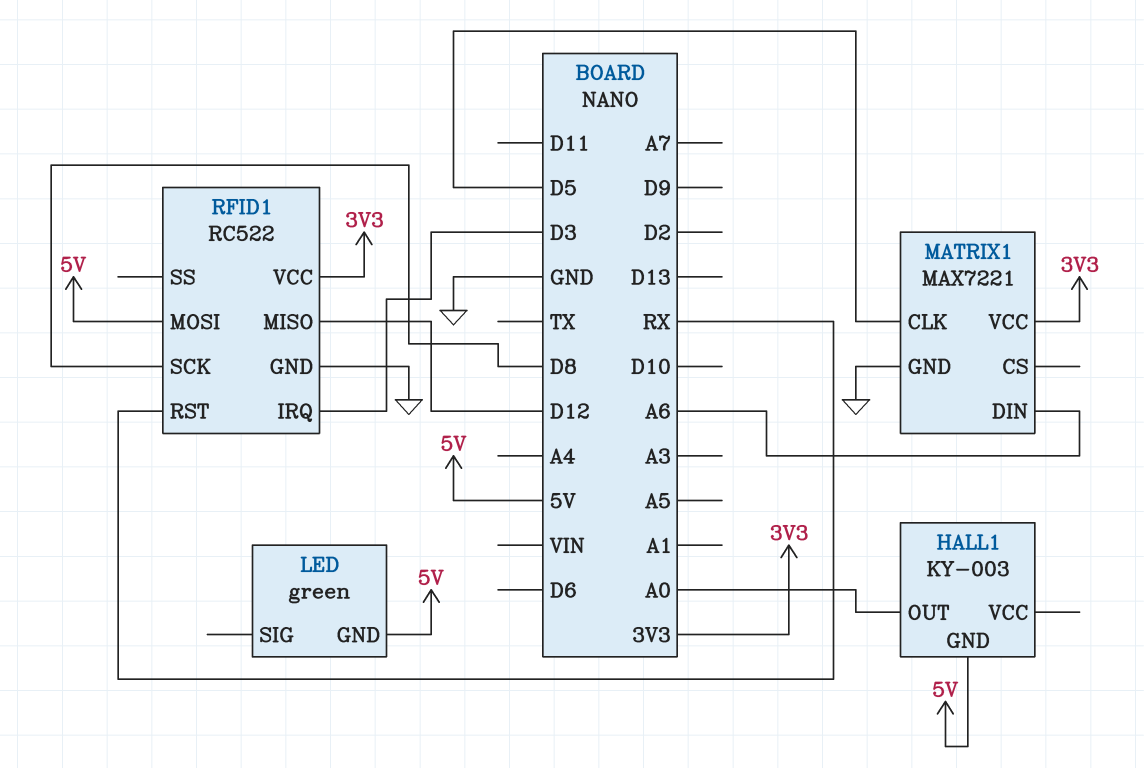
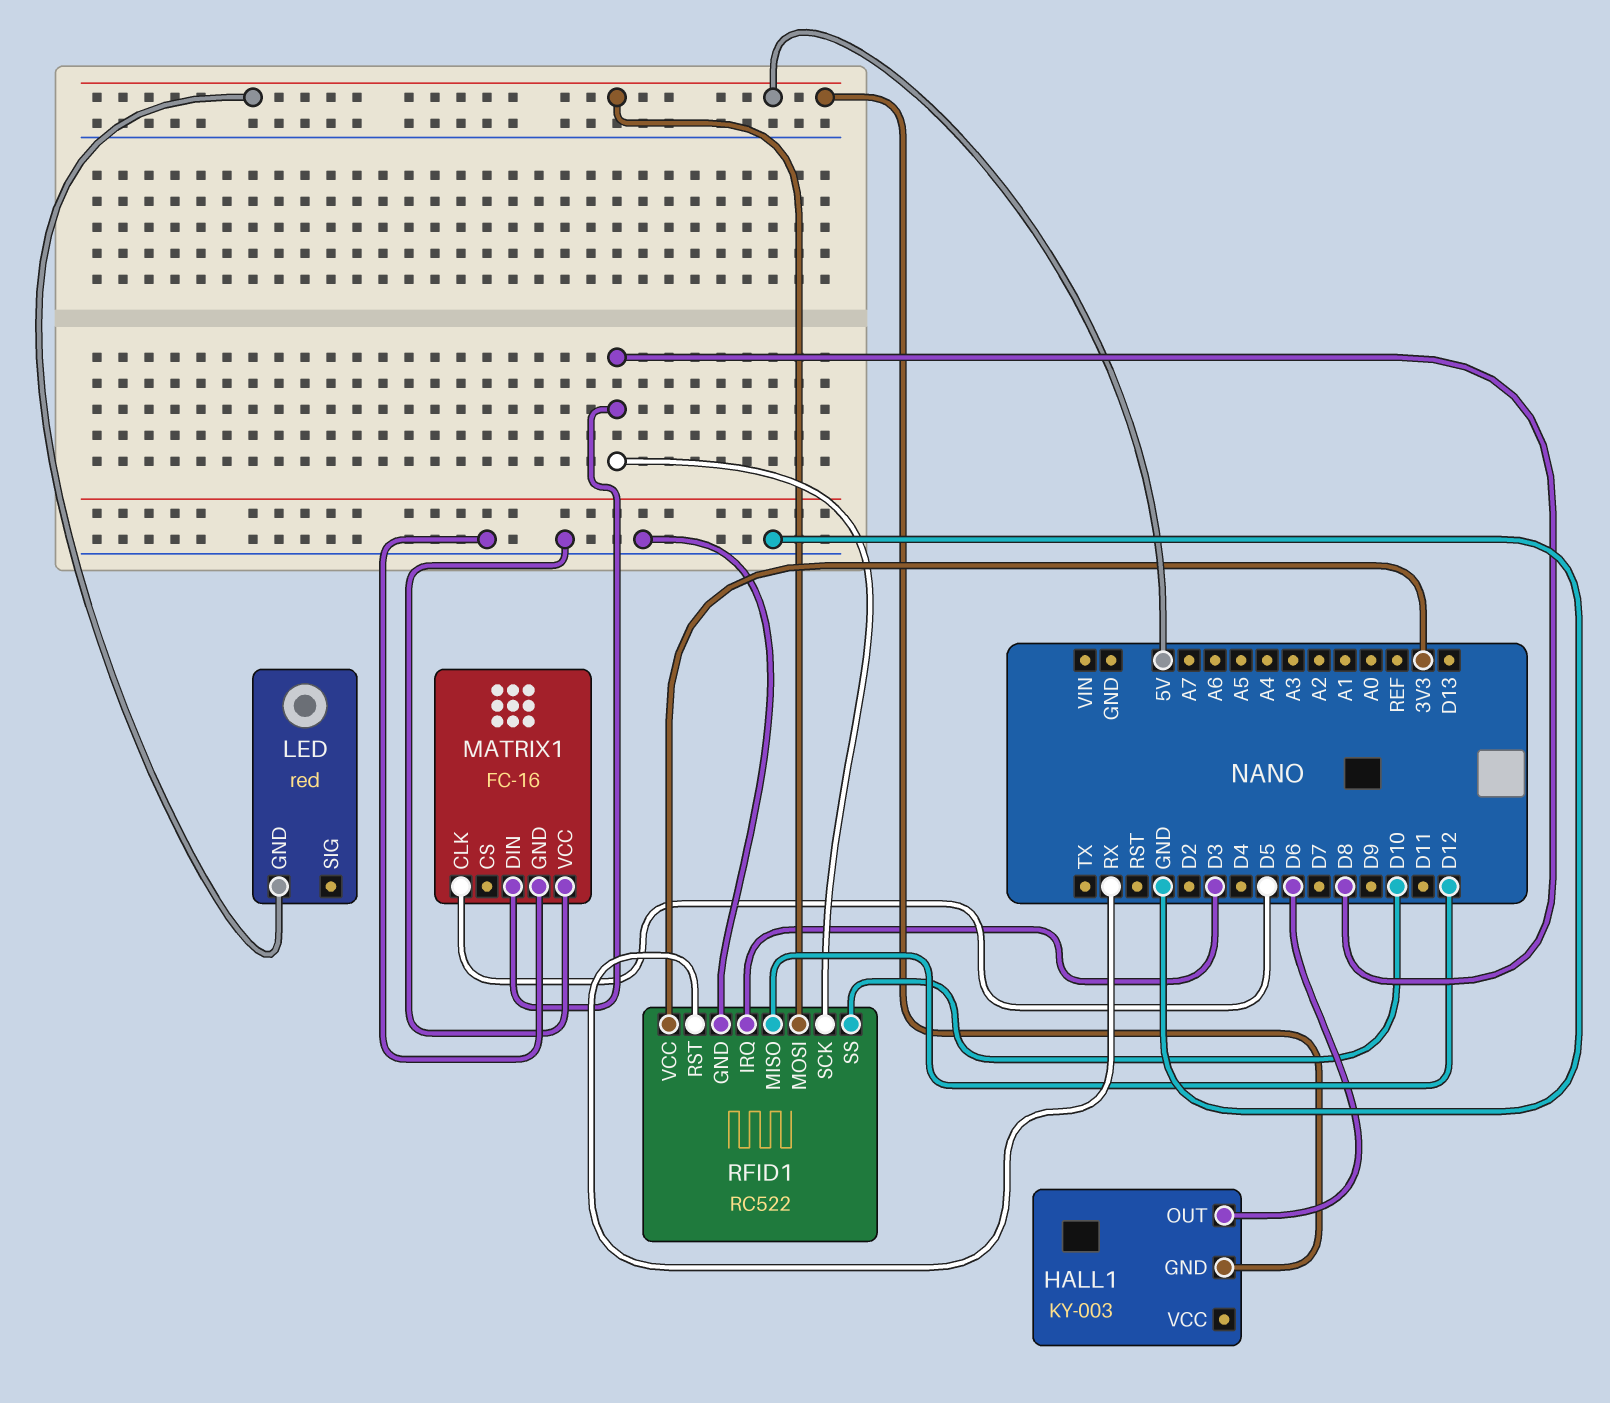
HALL1 pin OUT: A0 -> D6
LED: green -> red
MATRIX1: MAX7221 -> FC-16
MATRIX1 pin DIN: A6 -> D8
MATRIX1 pin VCC: 3V3 -> GND
RFID1 pin SS: none -> D10

